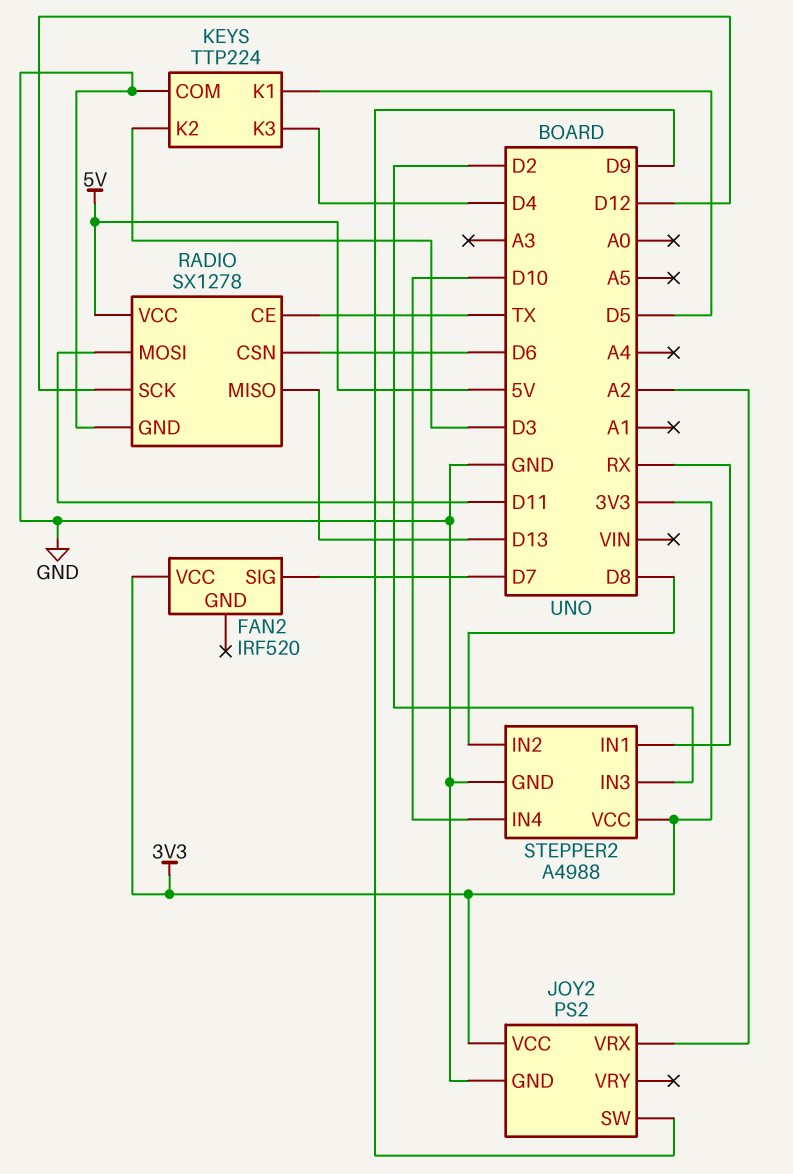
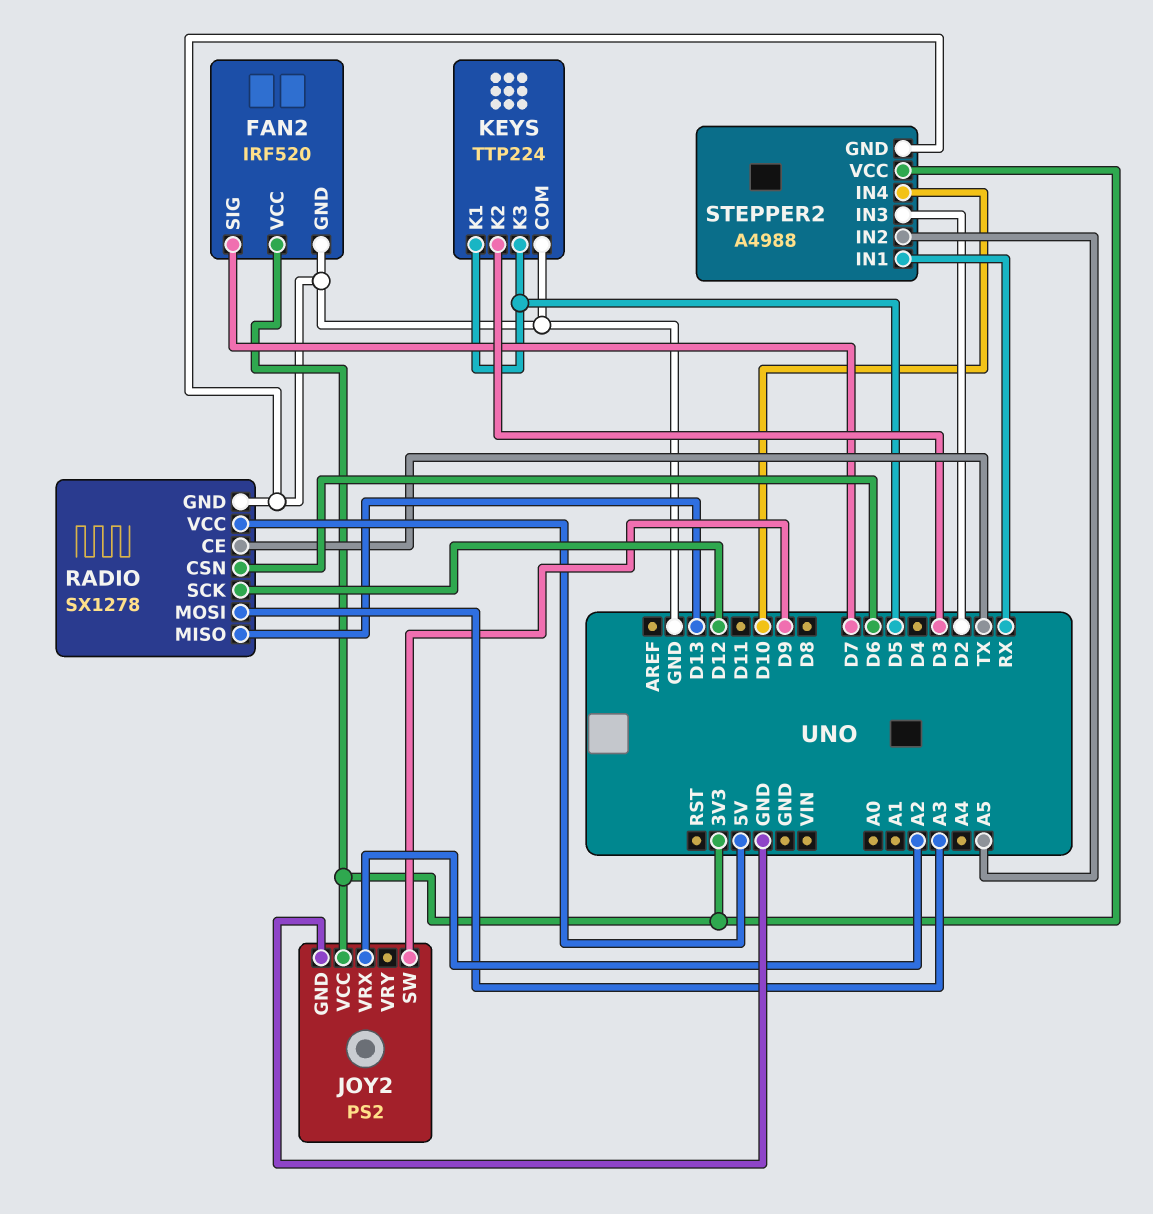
FAN2 pin GND: none -> GND
KEYS pin K3: D4 -> D5
RADIO pin MOSI: D11 -> A3
STEPPER2 pin IN2: D8 -> A5

